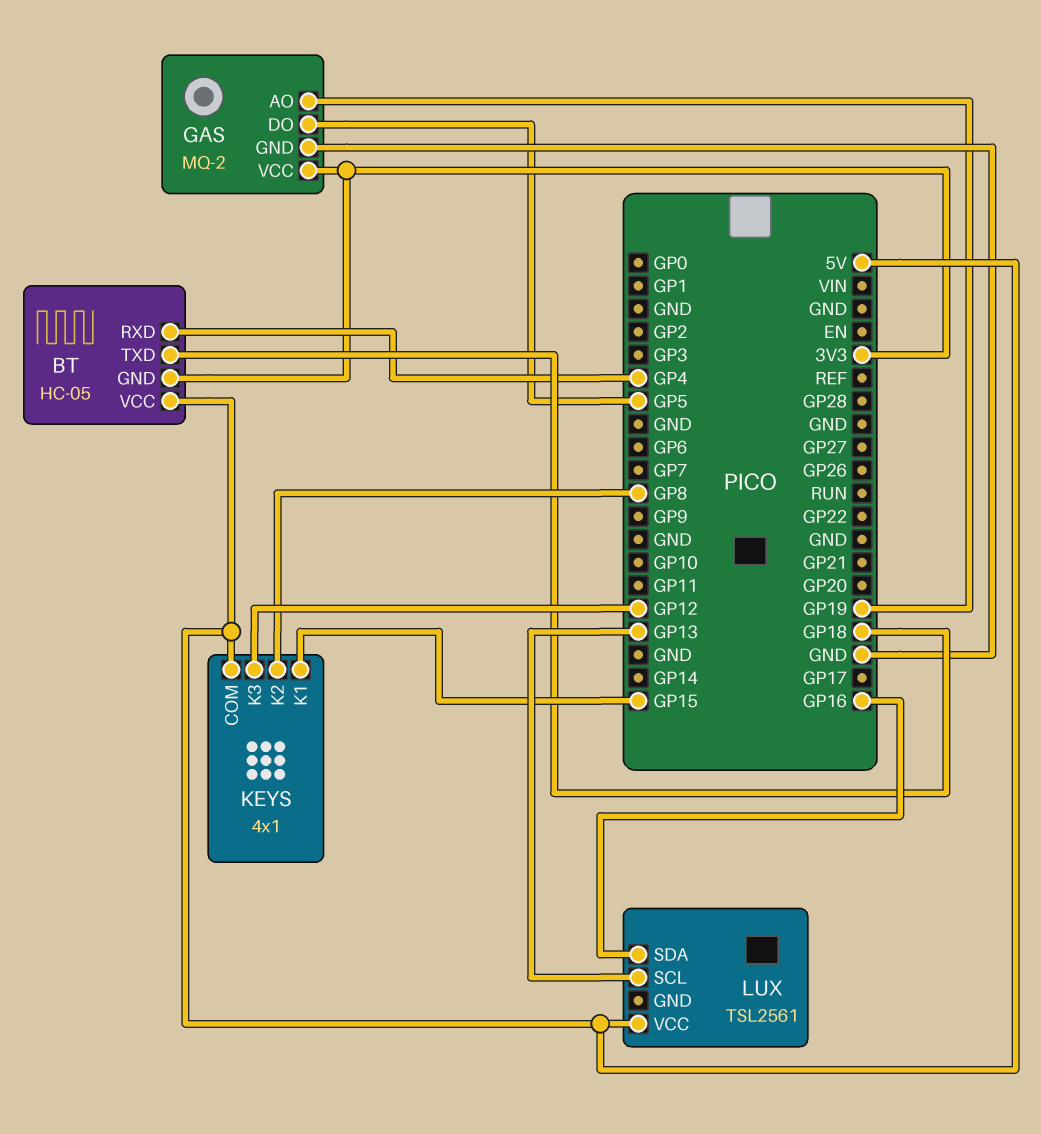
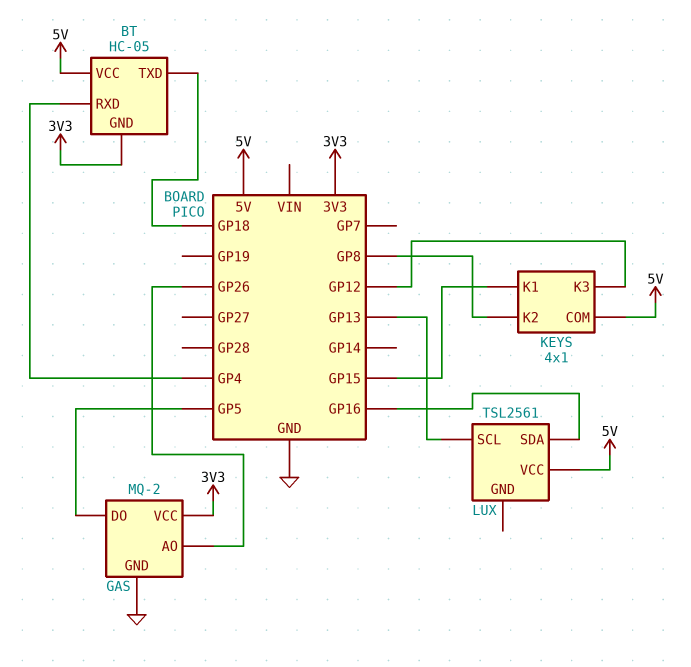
GAS pin AO: GP19 -> GP26

